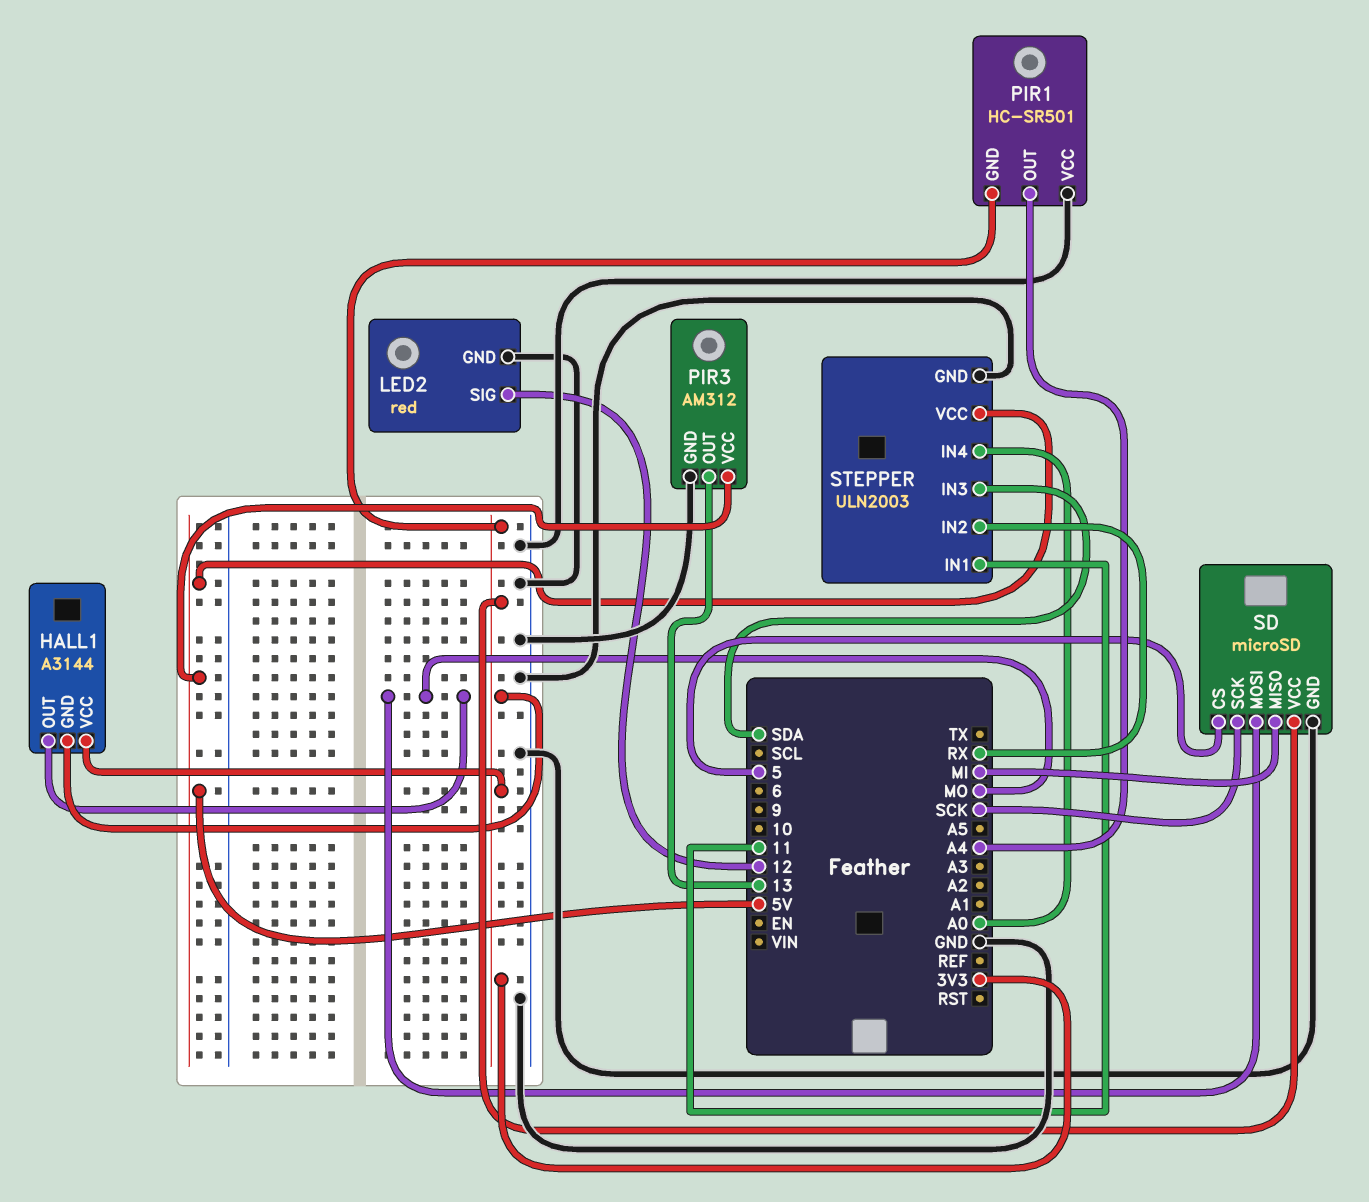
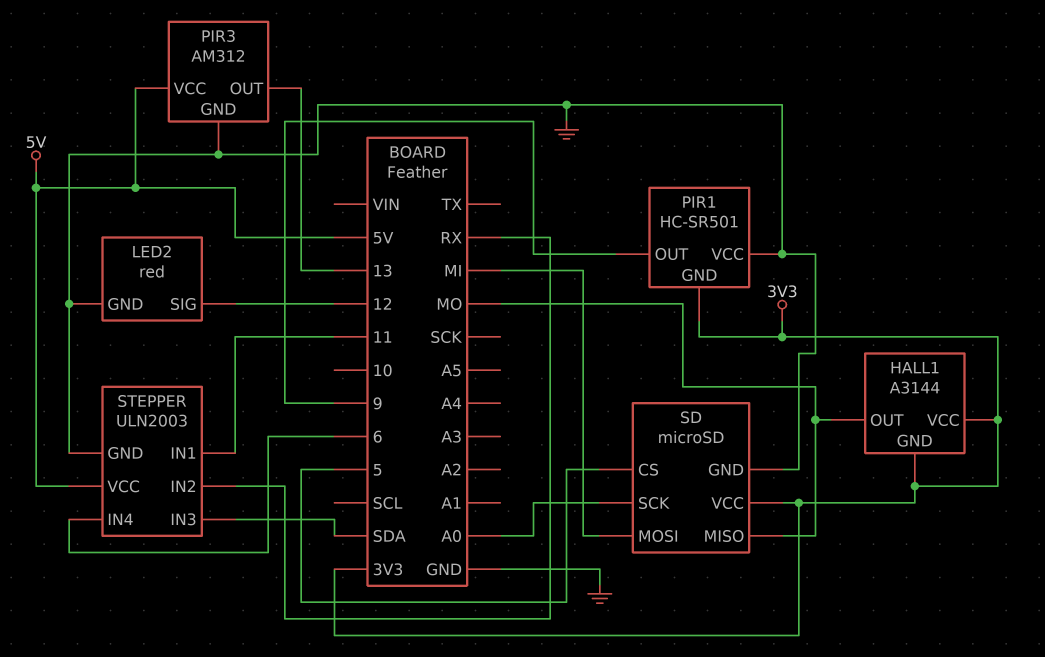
PIR1 pin OUT: A4 -> 9
SD pin MISO: MI -> MO
SD pin MOSI: MO -> MI
SD pin SCK: SCK -> A0
STEPPER pin IN4: A0 -> 6

